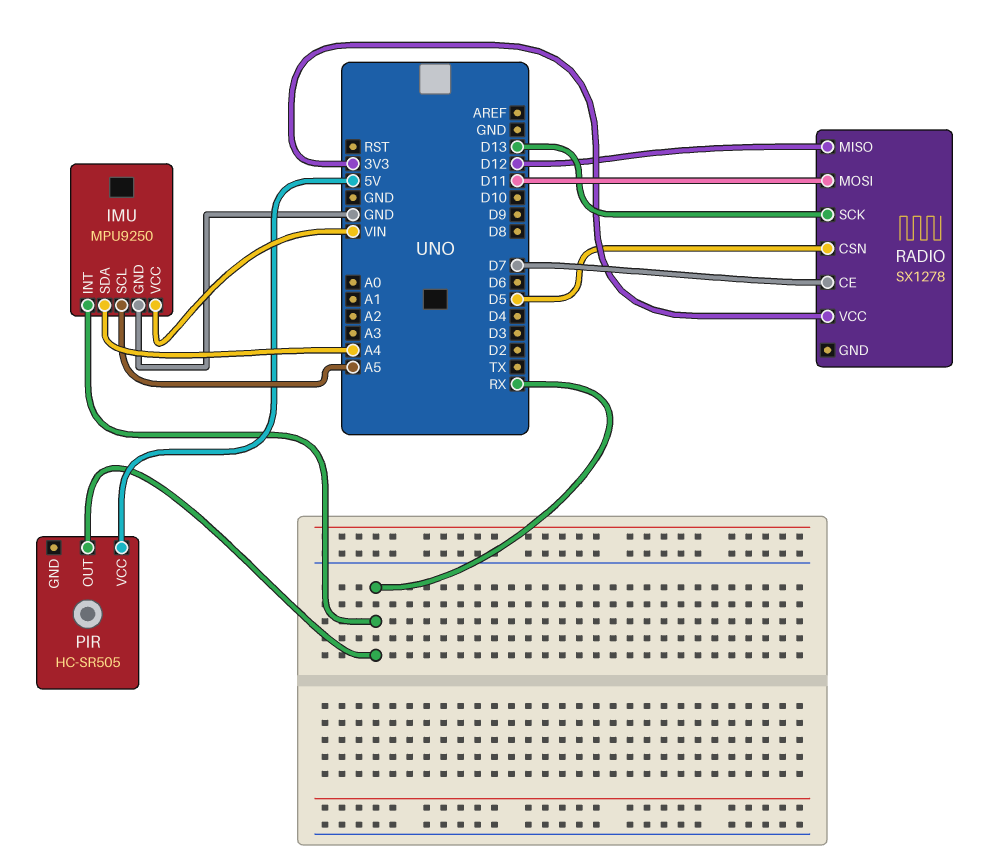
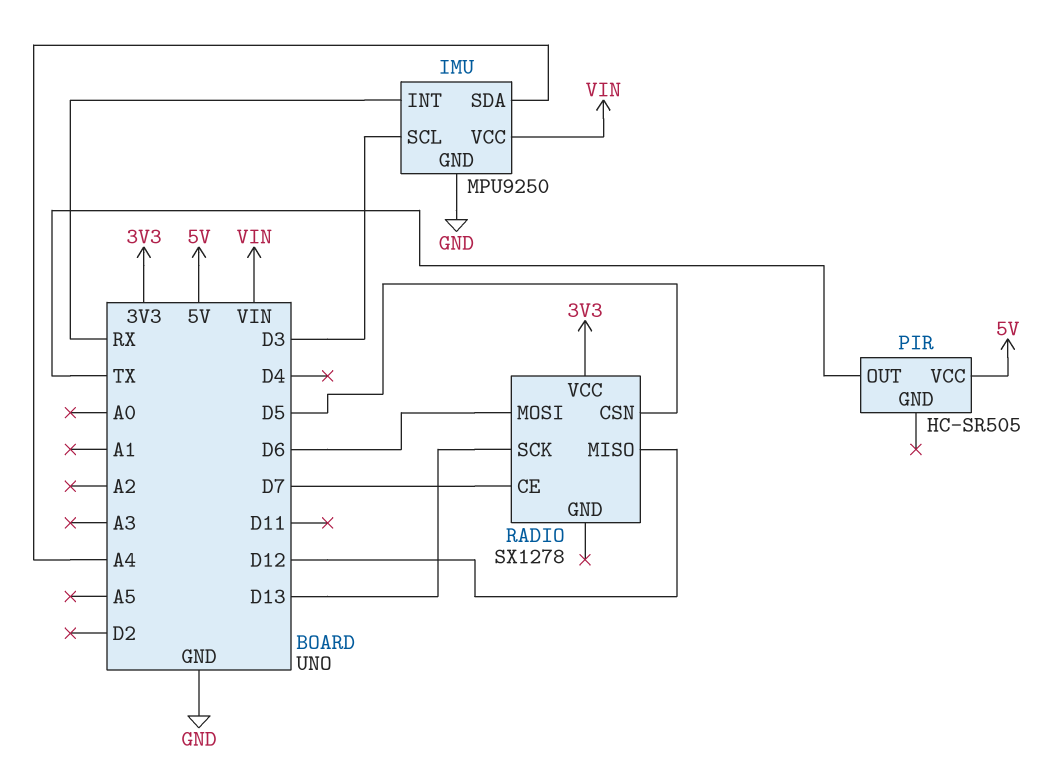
IMU pin SCL: A5 -> D3
PIR pin OUT: RX -> TX
RADIO pin MOSI: D11 -> D6

